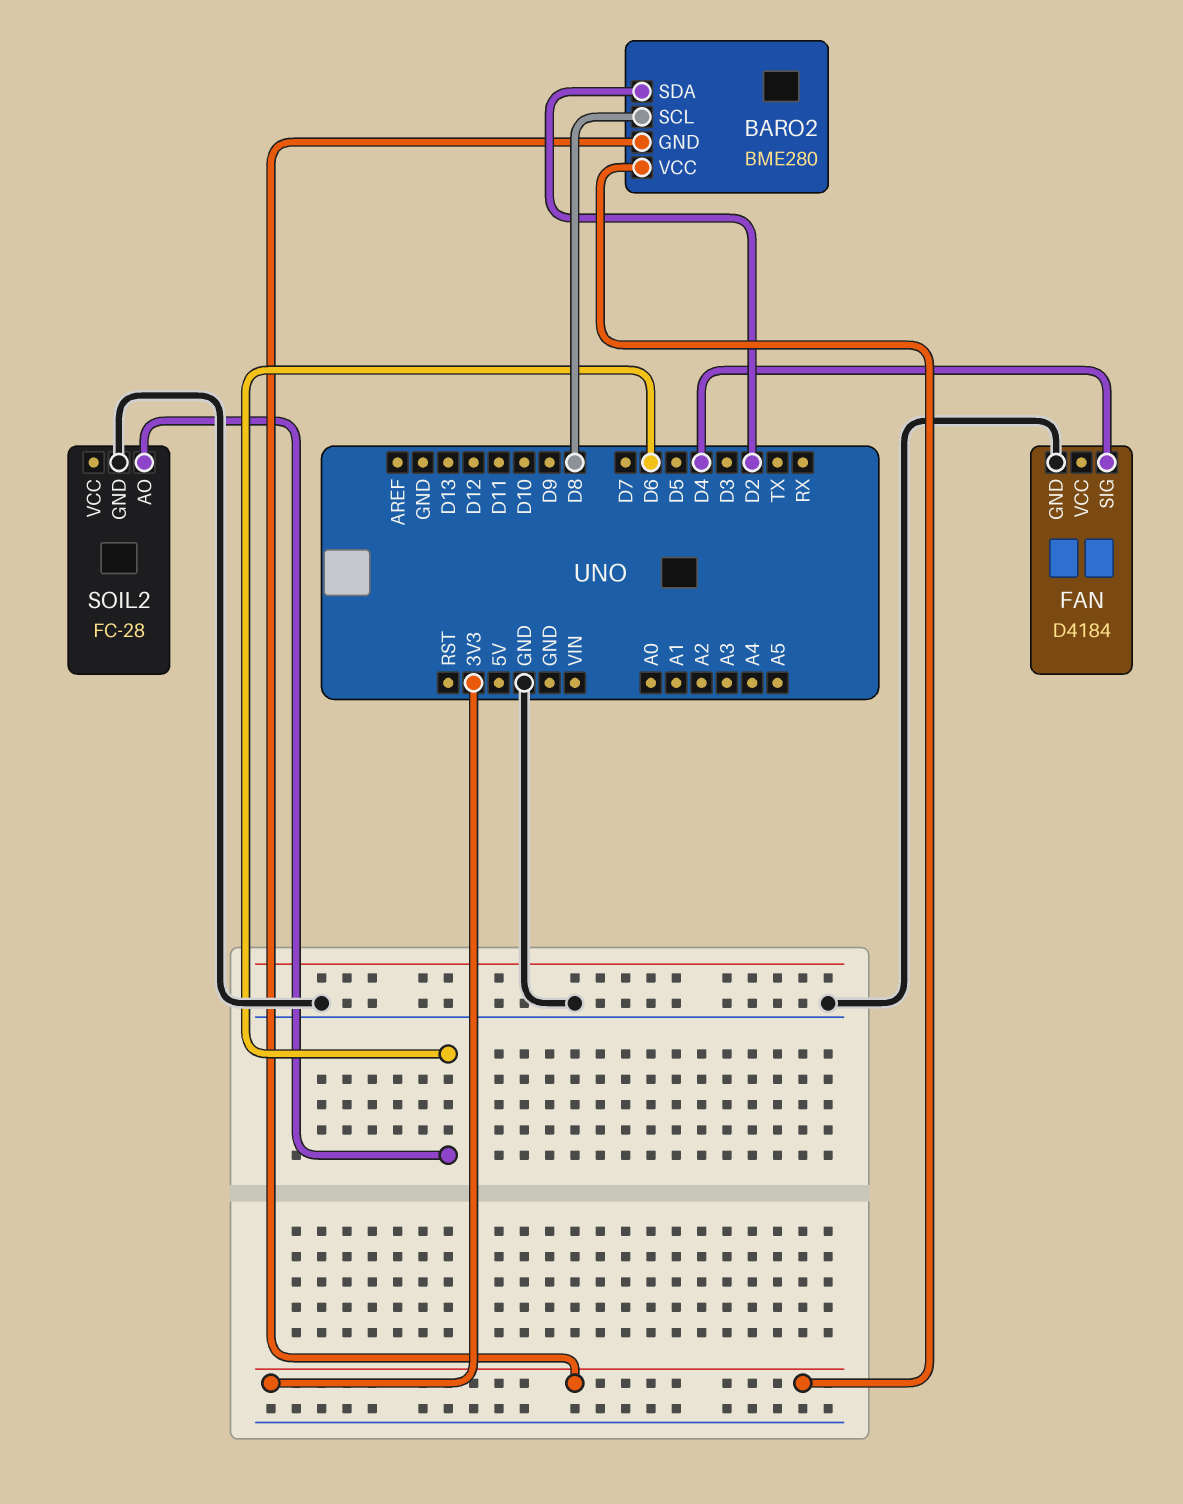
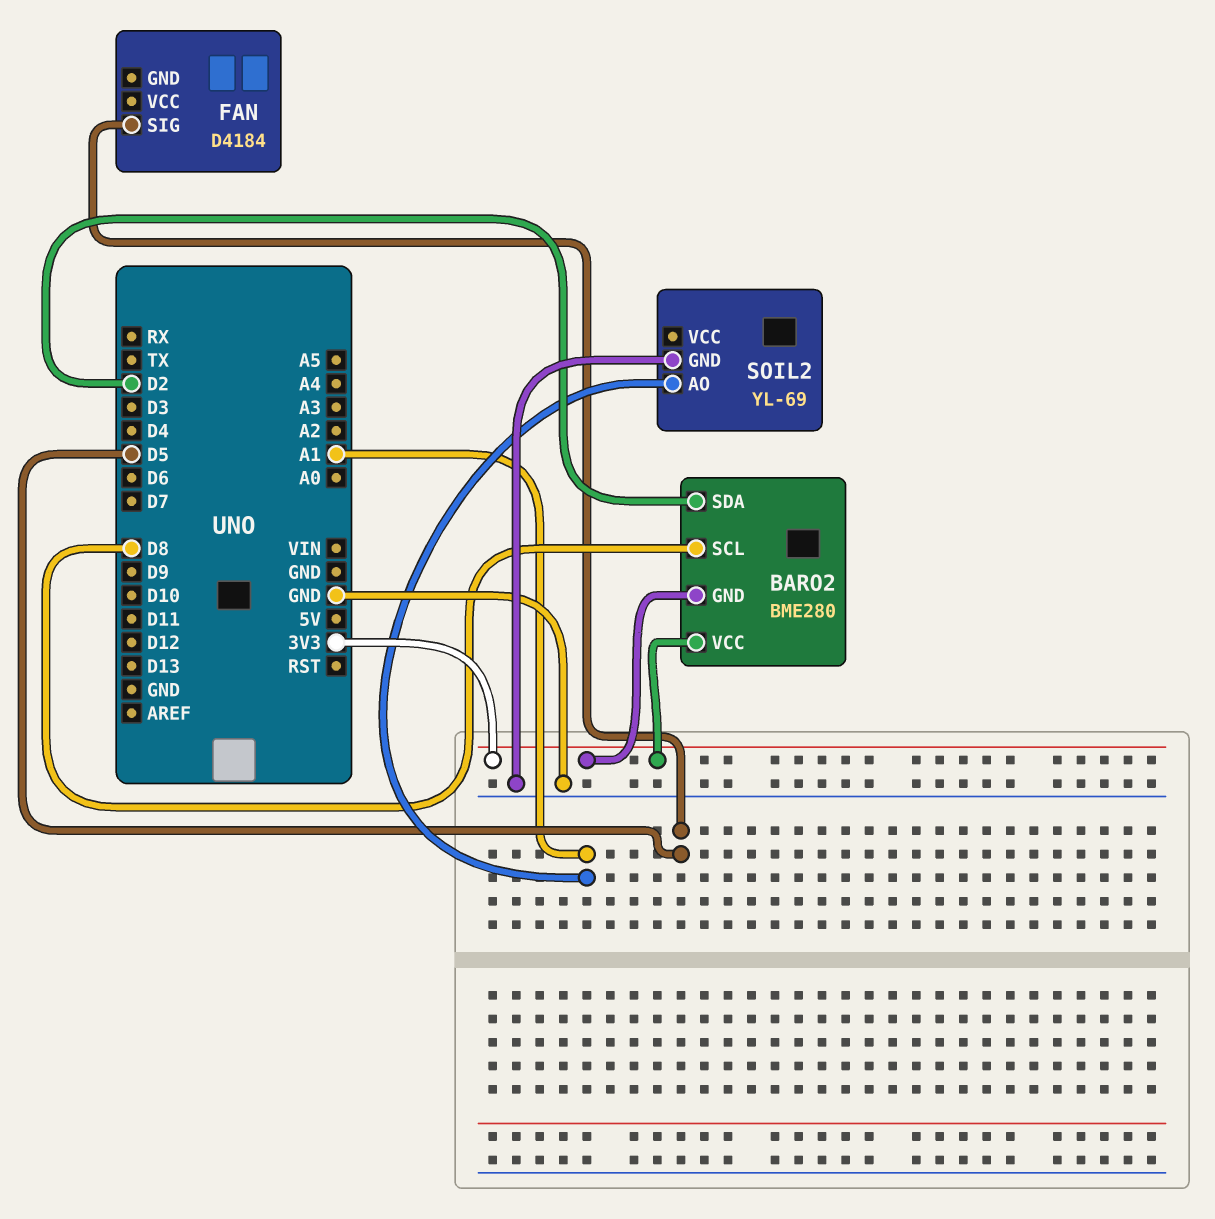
FAN pin GND: GND -> none
FAN pin SIG: D4 -> D5
SOIL2: FC-28 -> YL-69
SOIL2 pin AO: D6 -> A1

